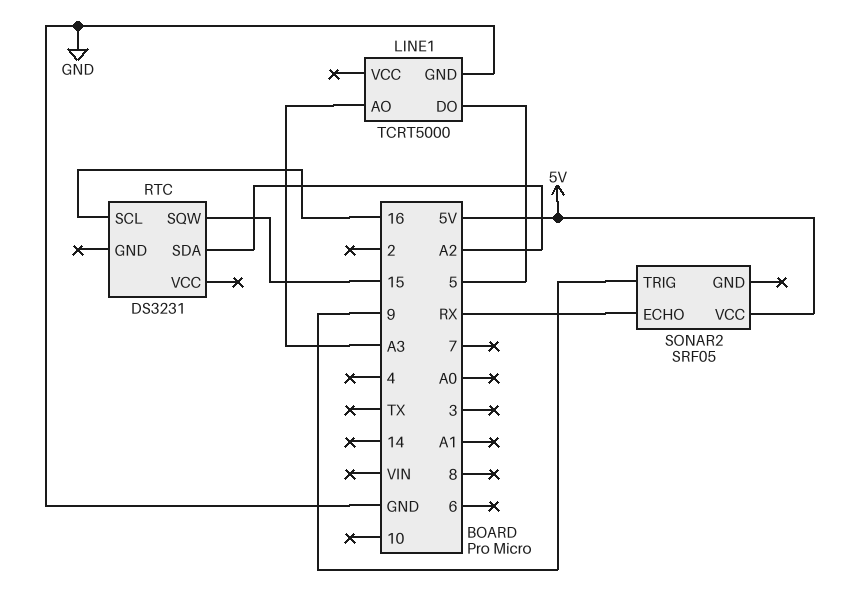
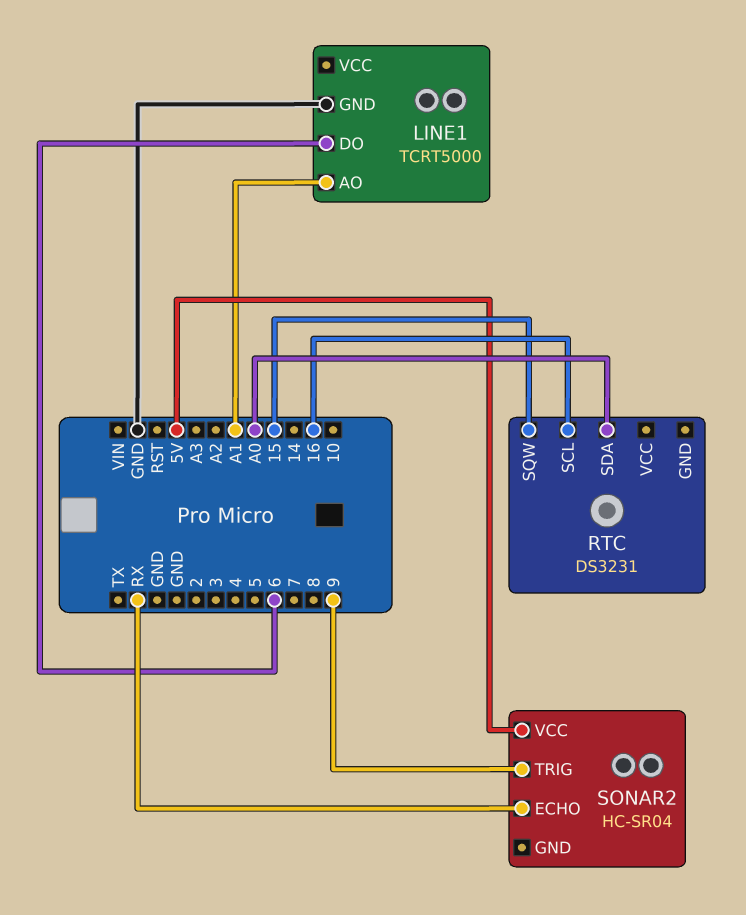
LINE1 pin AO: A3 -> A1
LINE1 pin DO: 5 -> 6
RTC pin SDA: A2 -> A0
SONAR2: SRF05 -> HC-SR04

